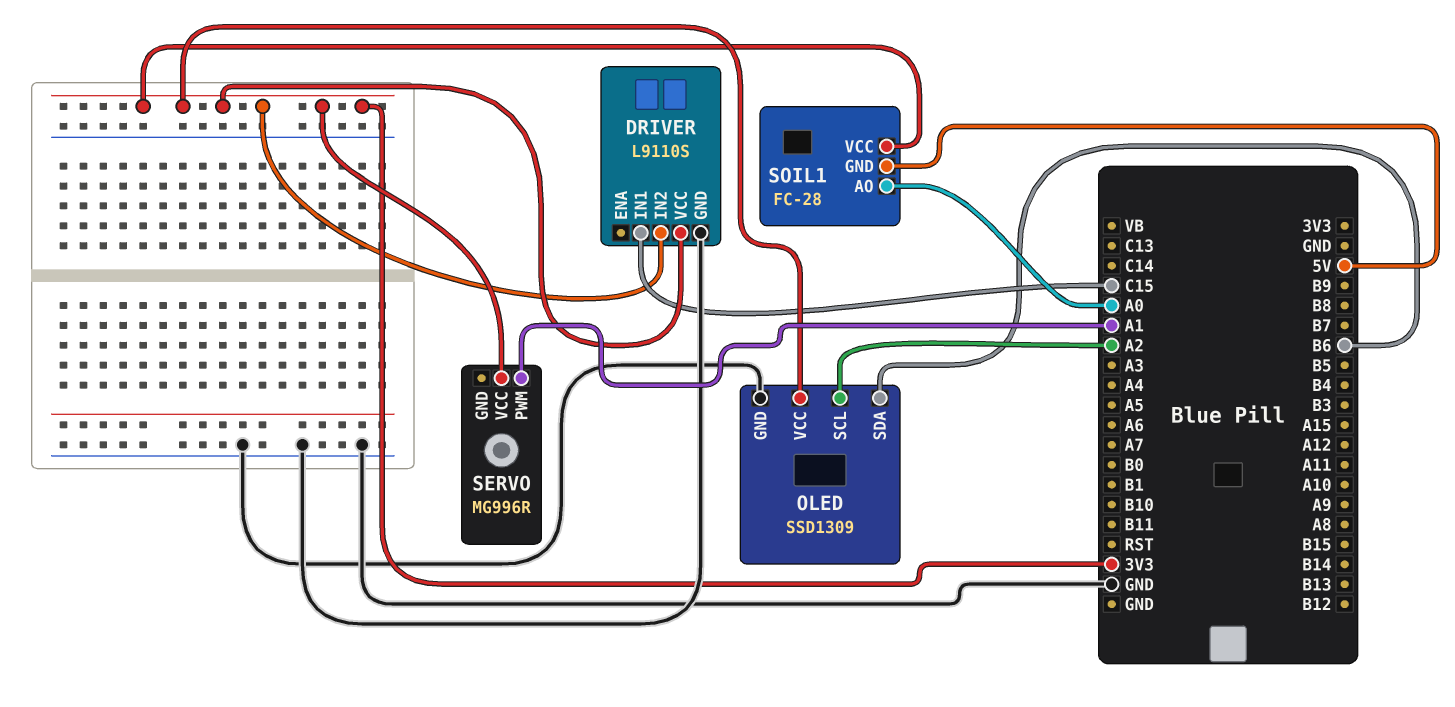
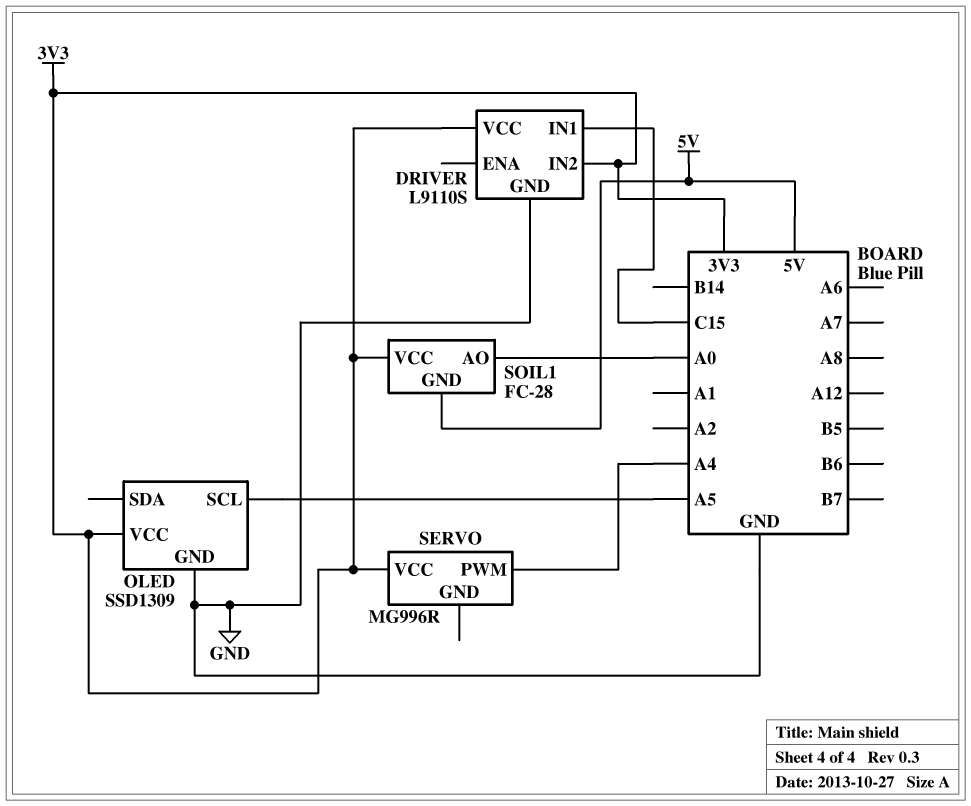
OLED pin SCL: A2 -> A5
OLED pin SDA: B6 -> none
SERVO pin PWM: A1 -> A4

